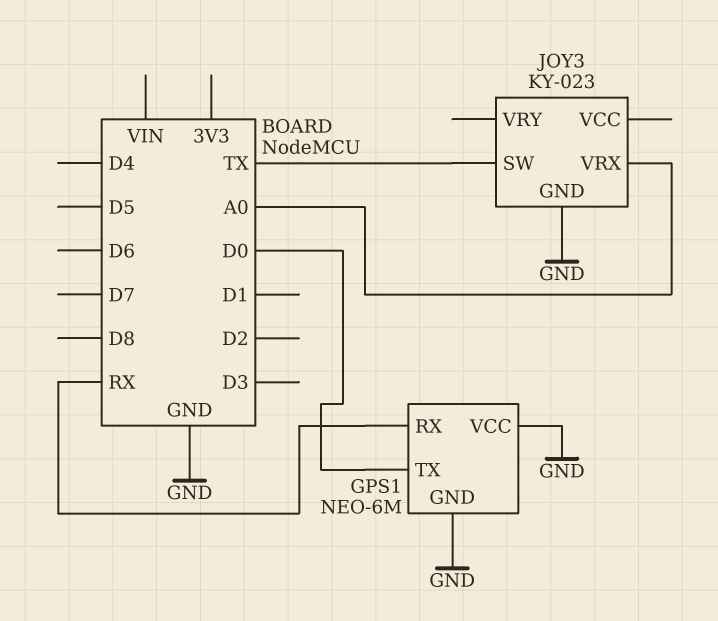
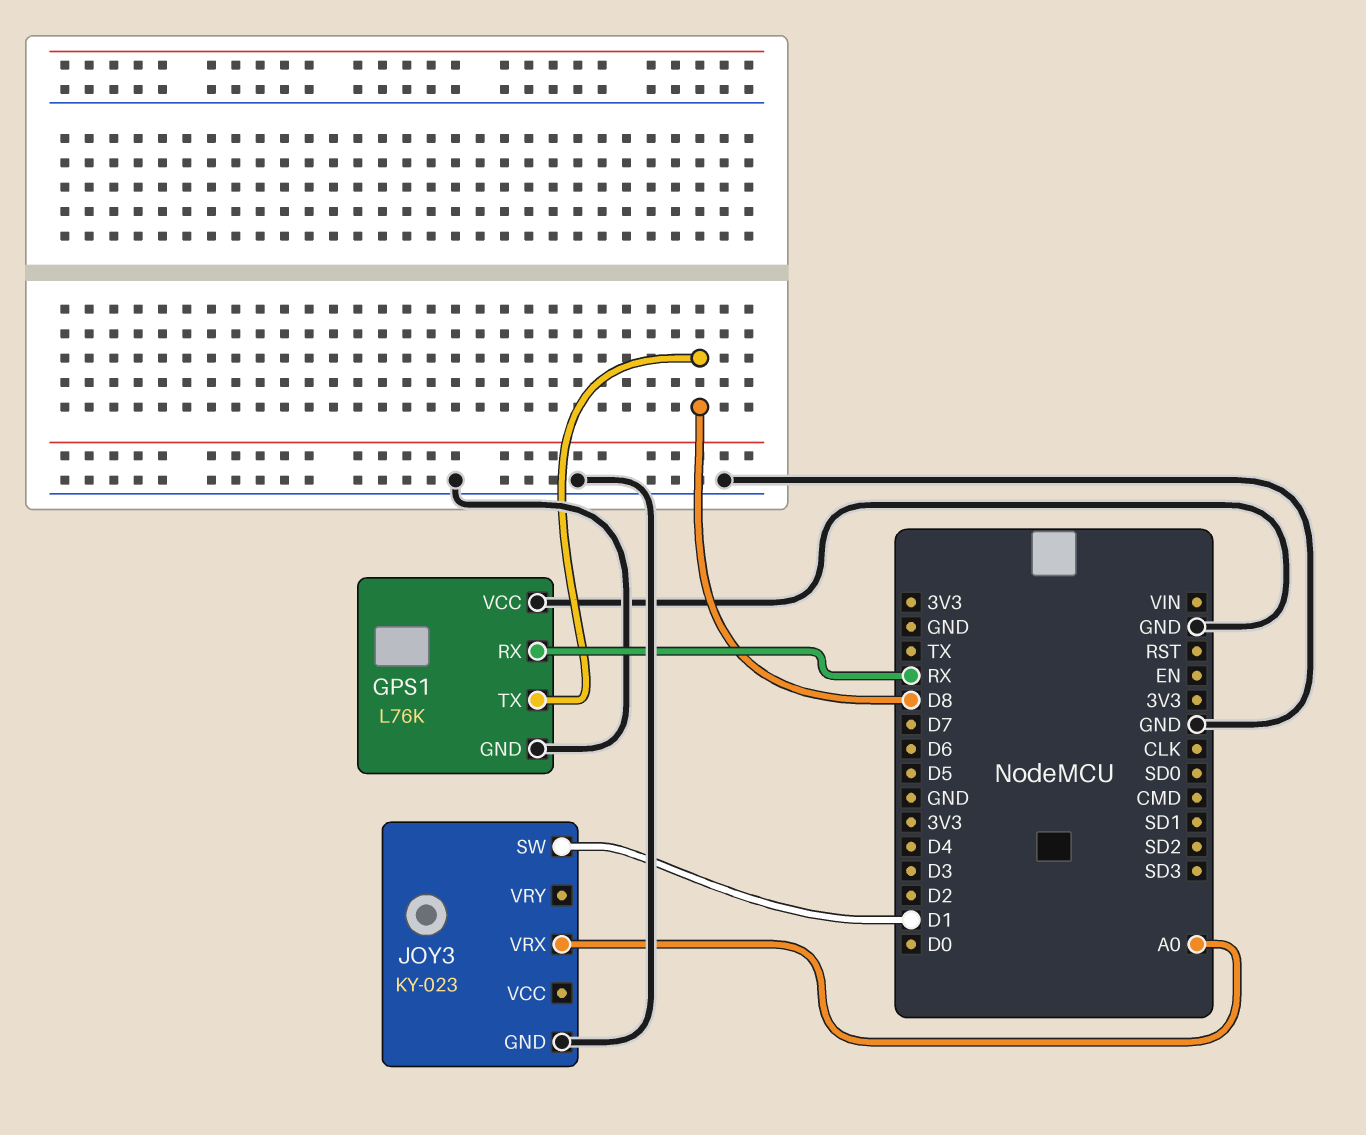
GPS1: NEO-6M -> L76K
GPS1 pin TX: D0 -> D8
JOY3 pin SW: TX -> D1

